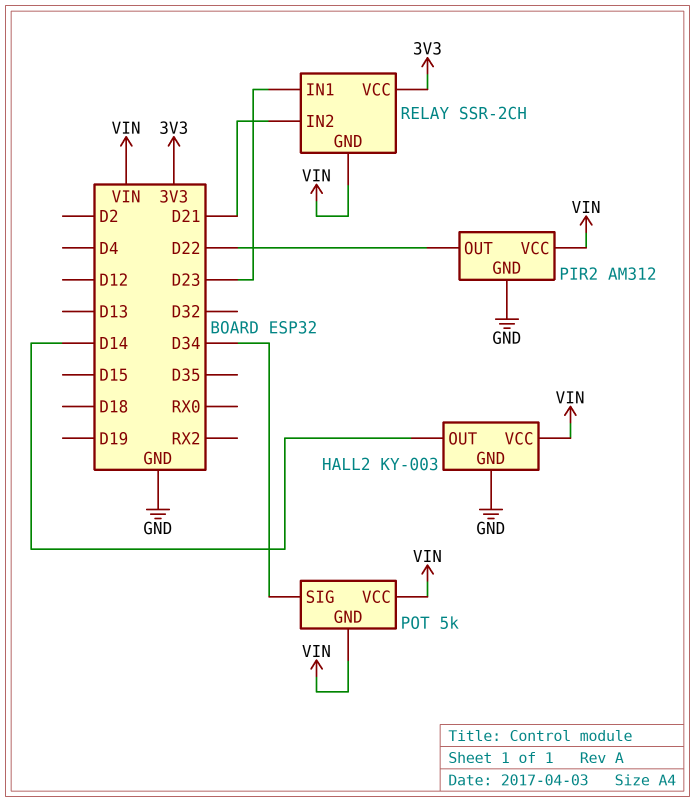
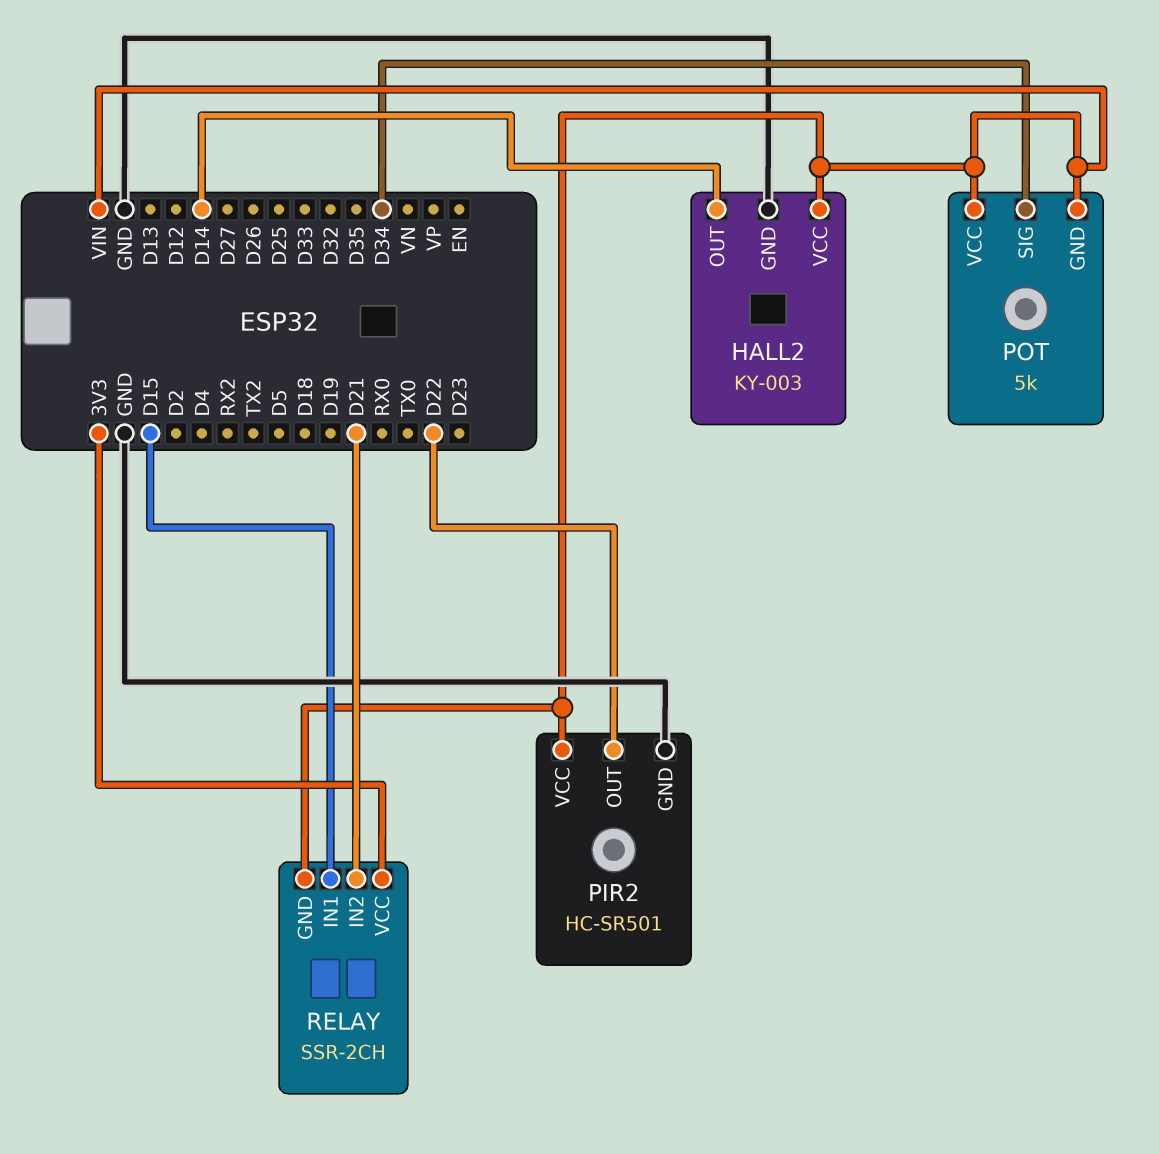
PIR2: AM312 -> HC-SR501
RELAY pin IN1: D23 -> D15

